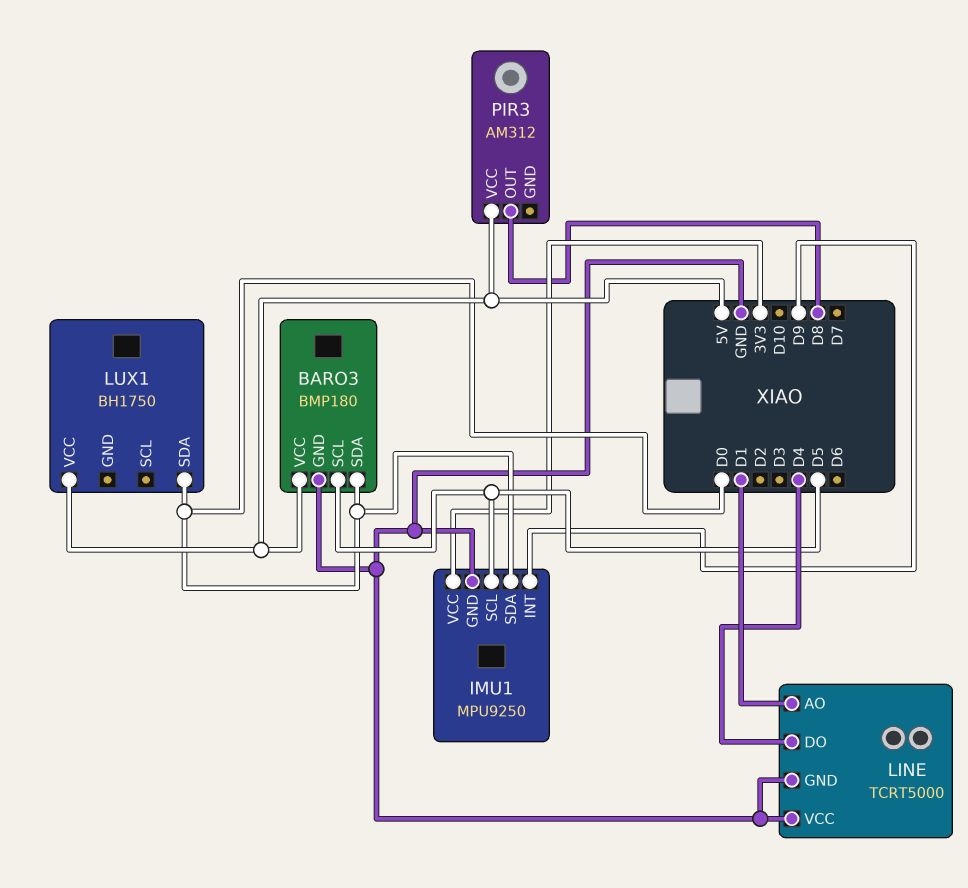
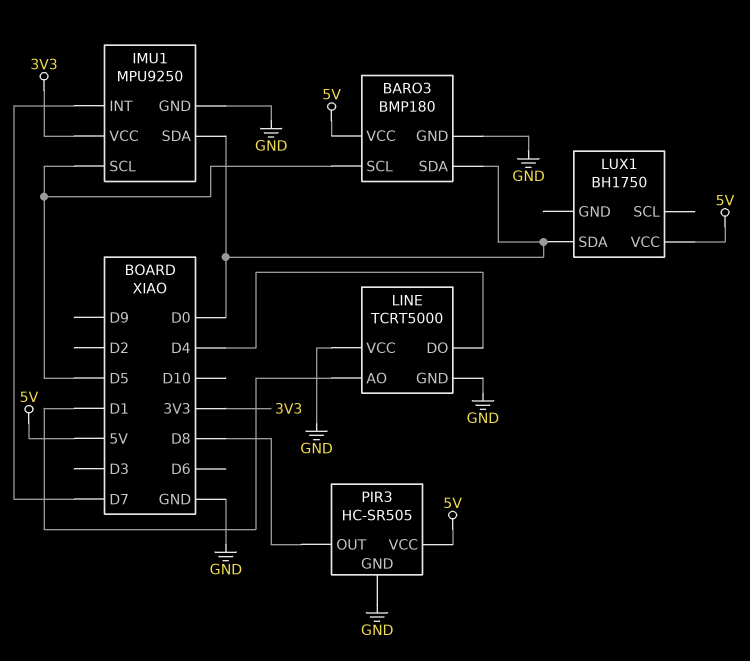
IMU1 pin INT: D9 -> D7
PIR3: AM312 -> HC-SR505
PIR3 pin GND: none -> GND

